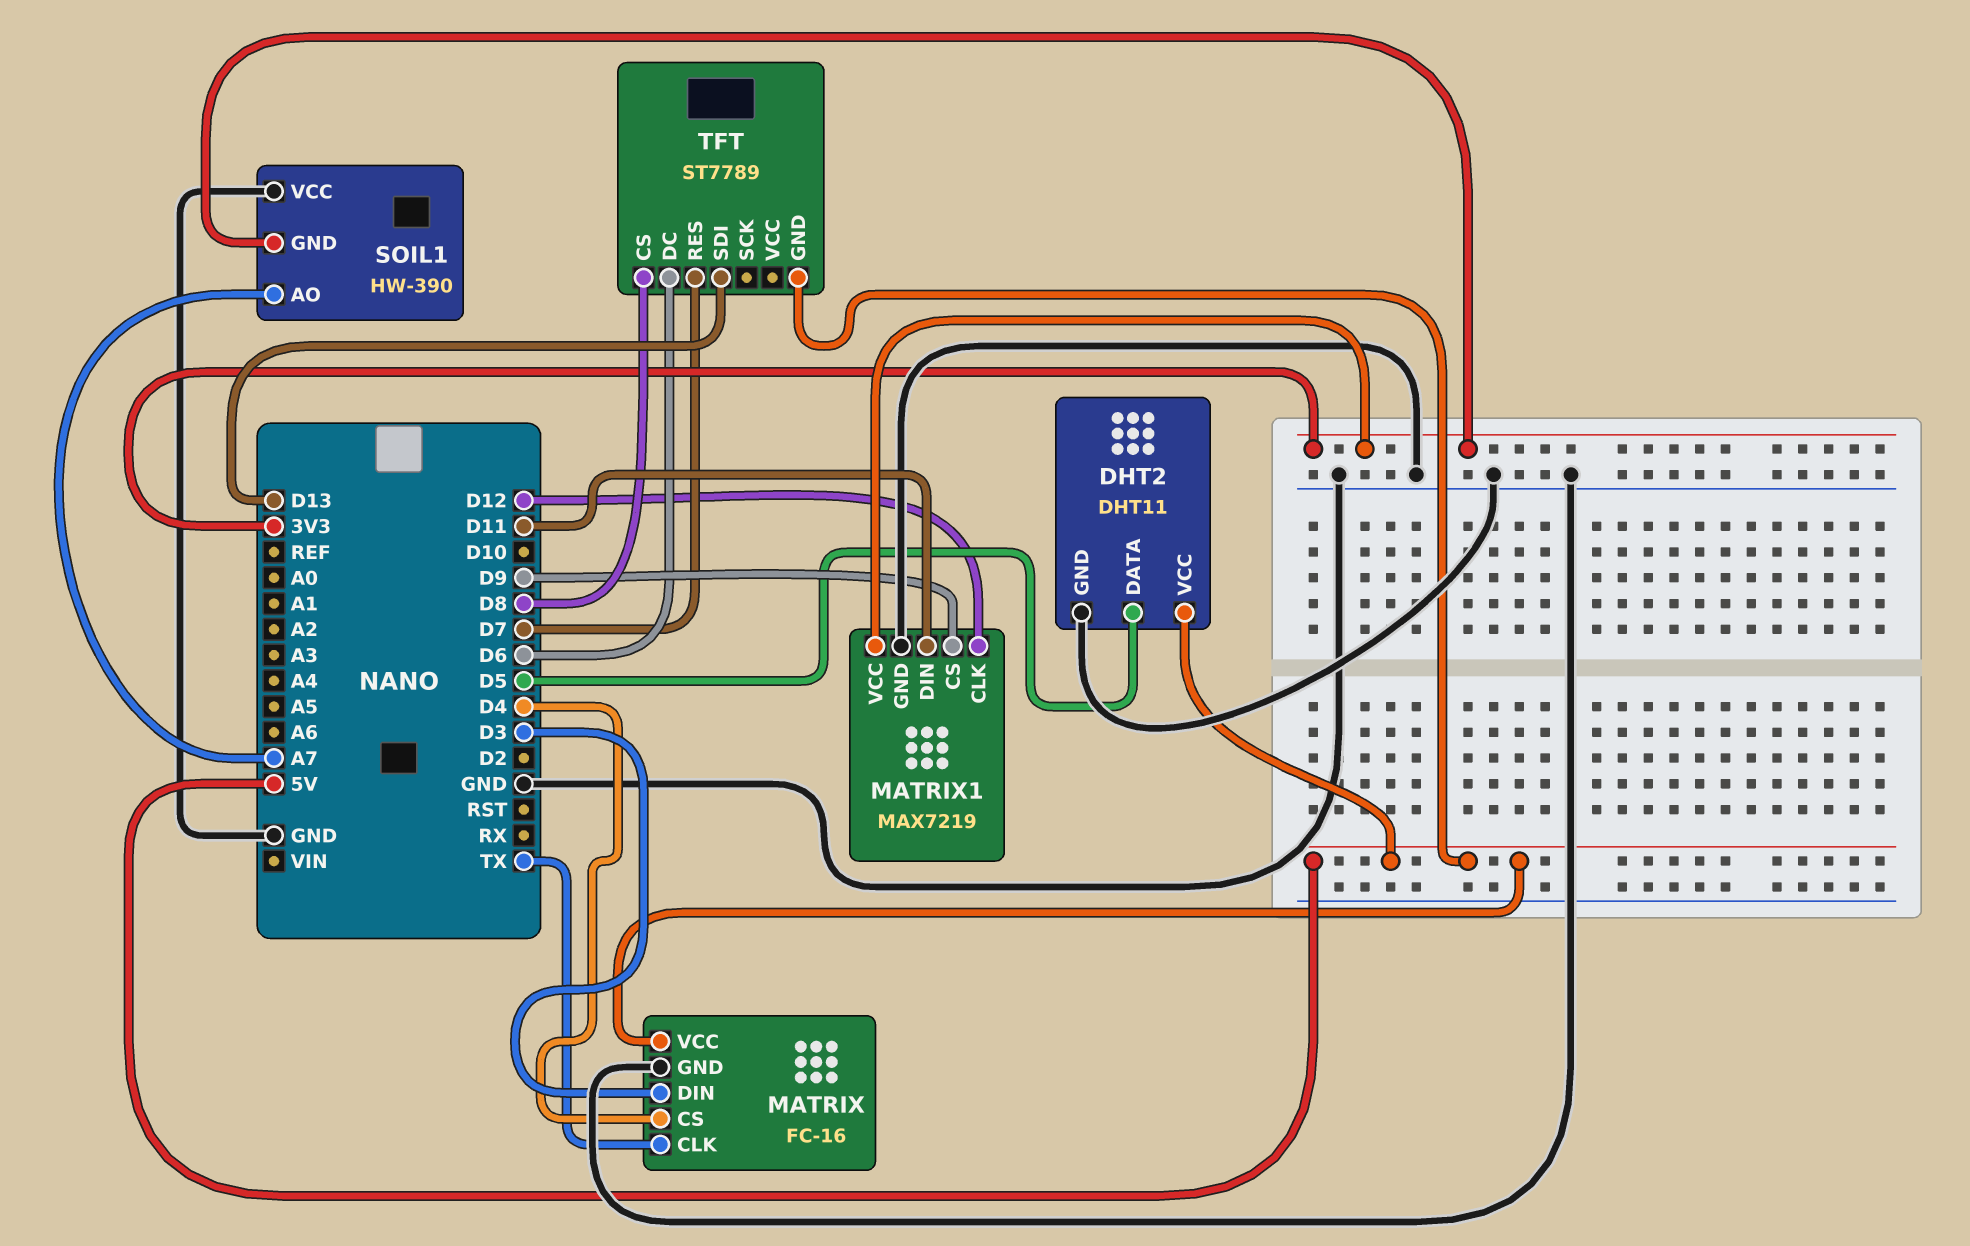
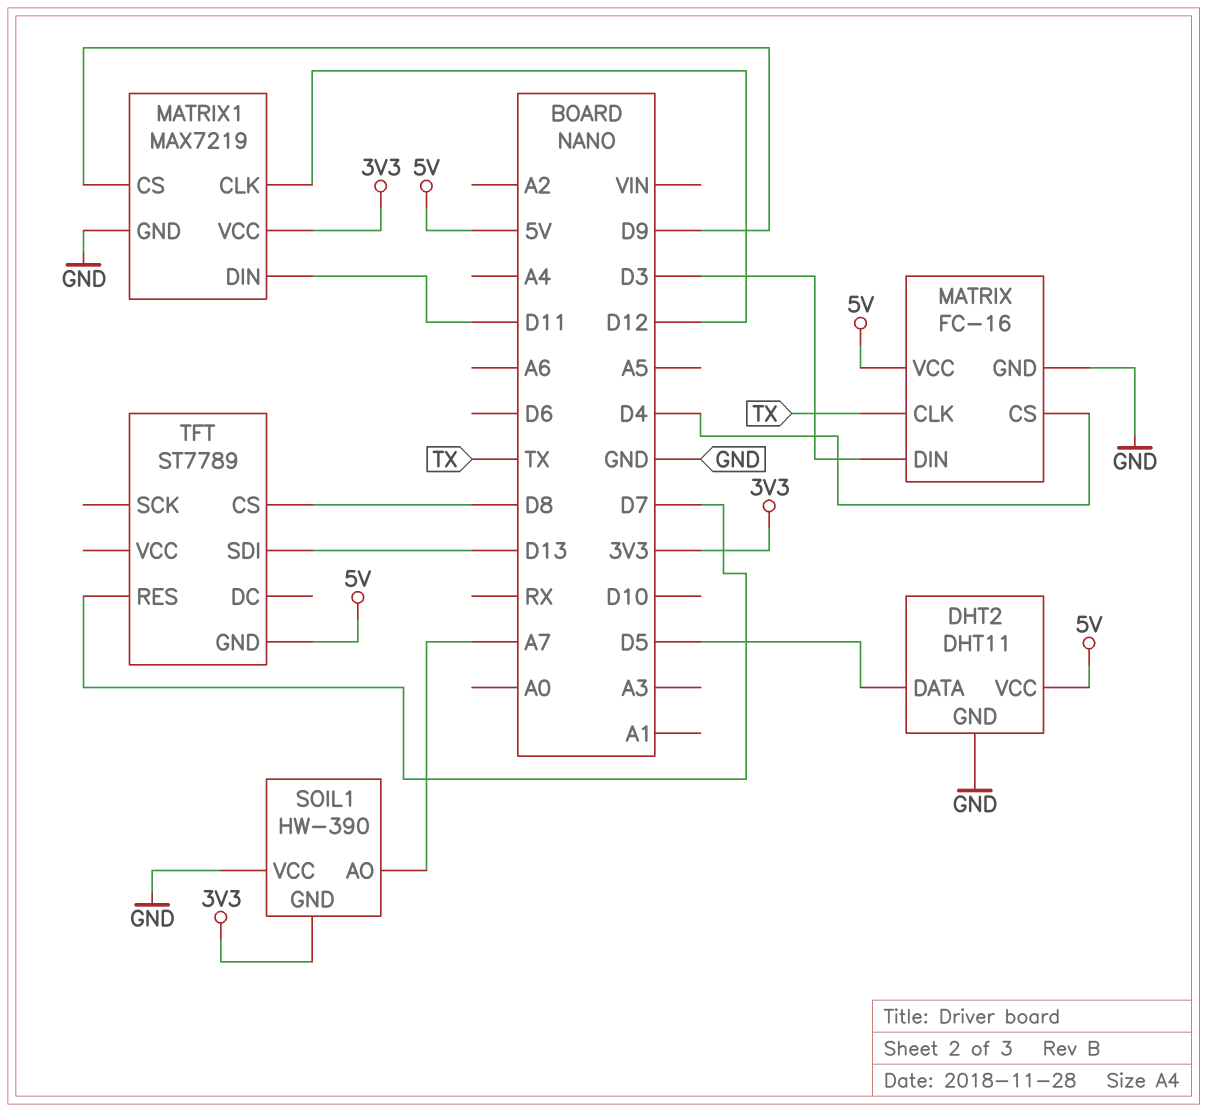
TFT pin DC: D6 -> none

